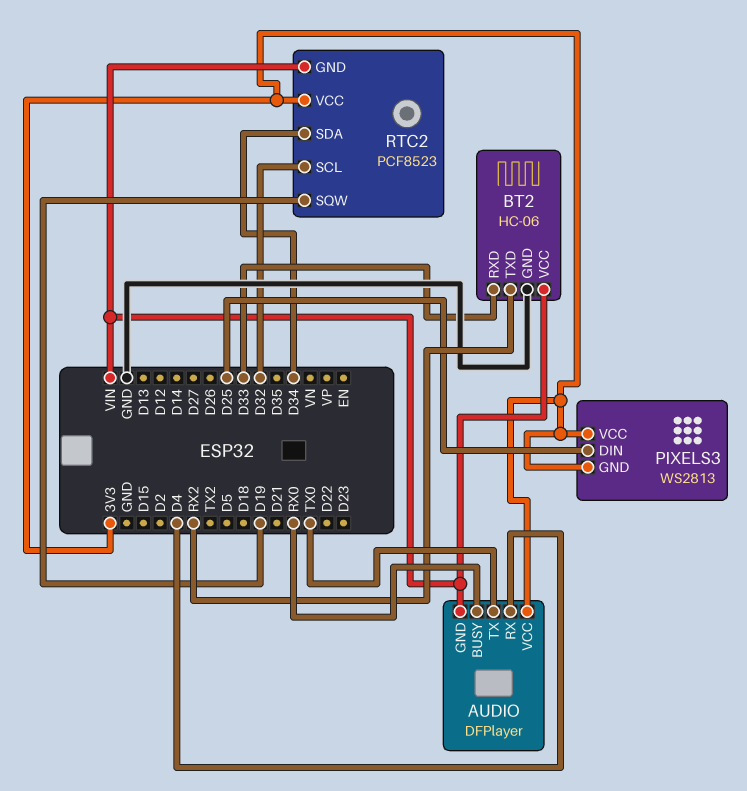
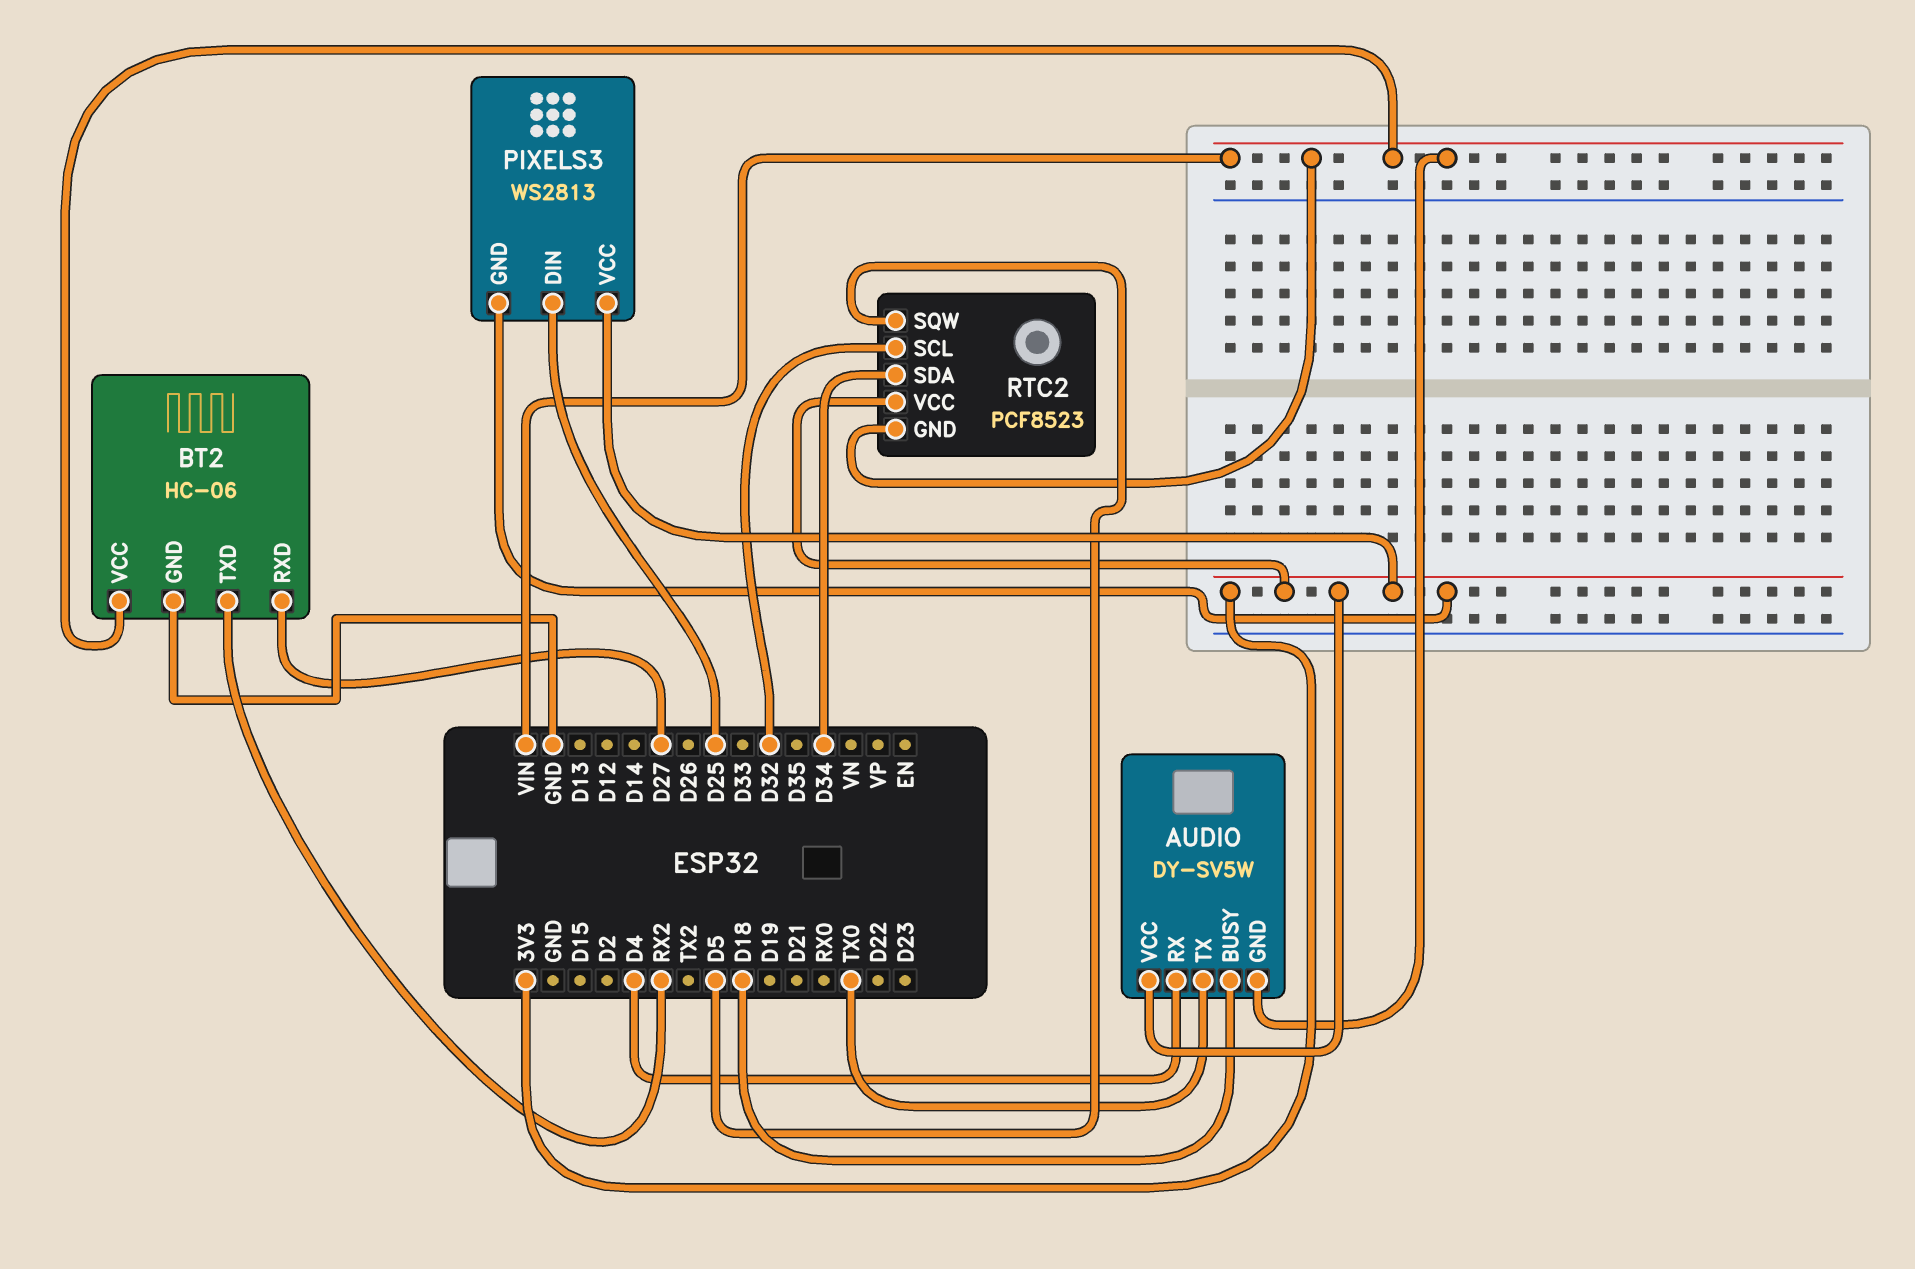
AUDIO: DFPlayer -> DY-SV5W
AUDIO pin BUSY: RX0 -> D18
BT2 pin RXD: D33 -> D27
RTC2 pin SQW: D19 -> D5

